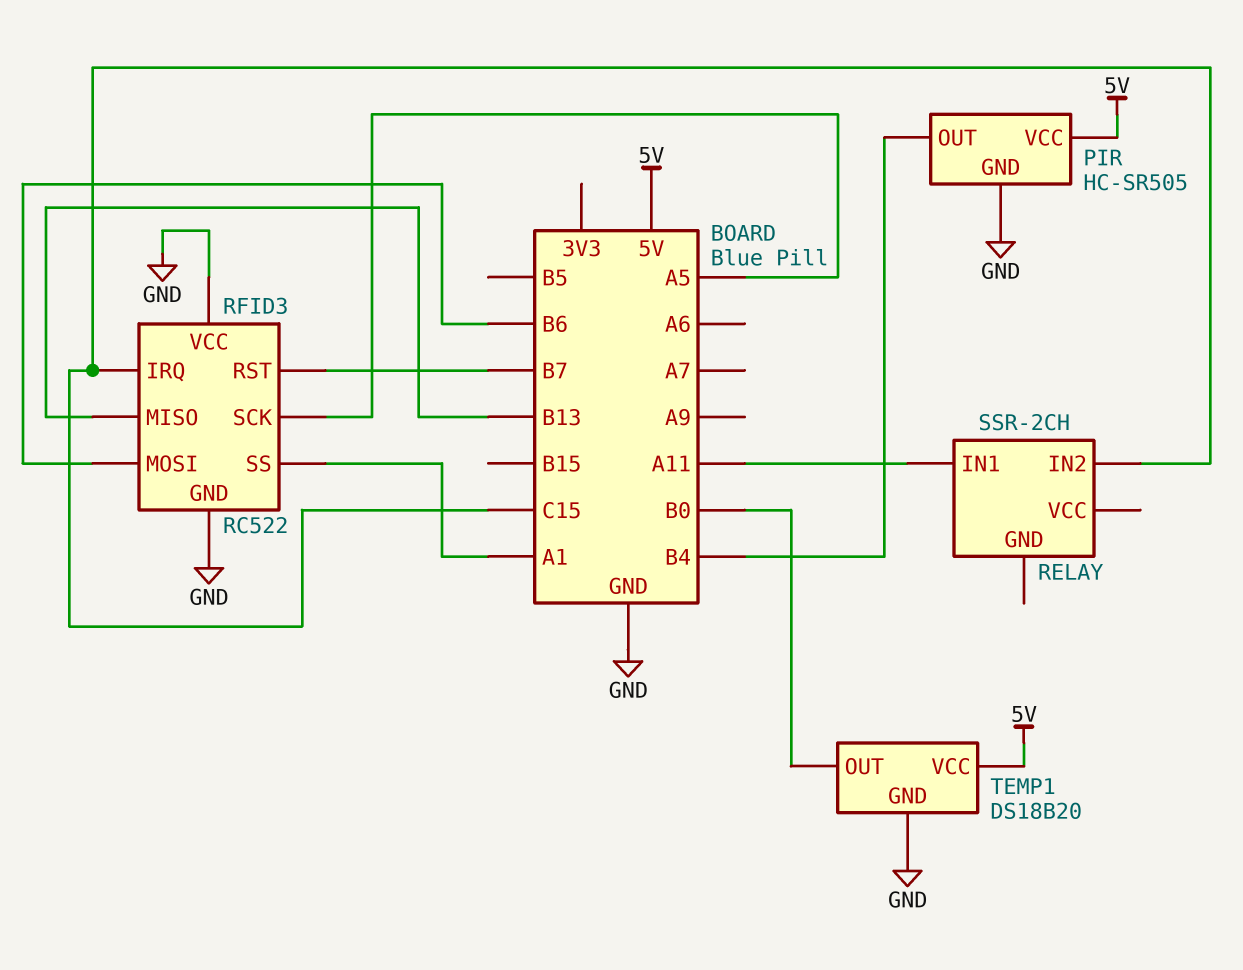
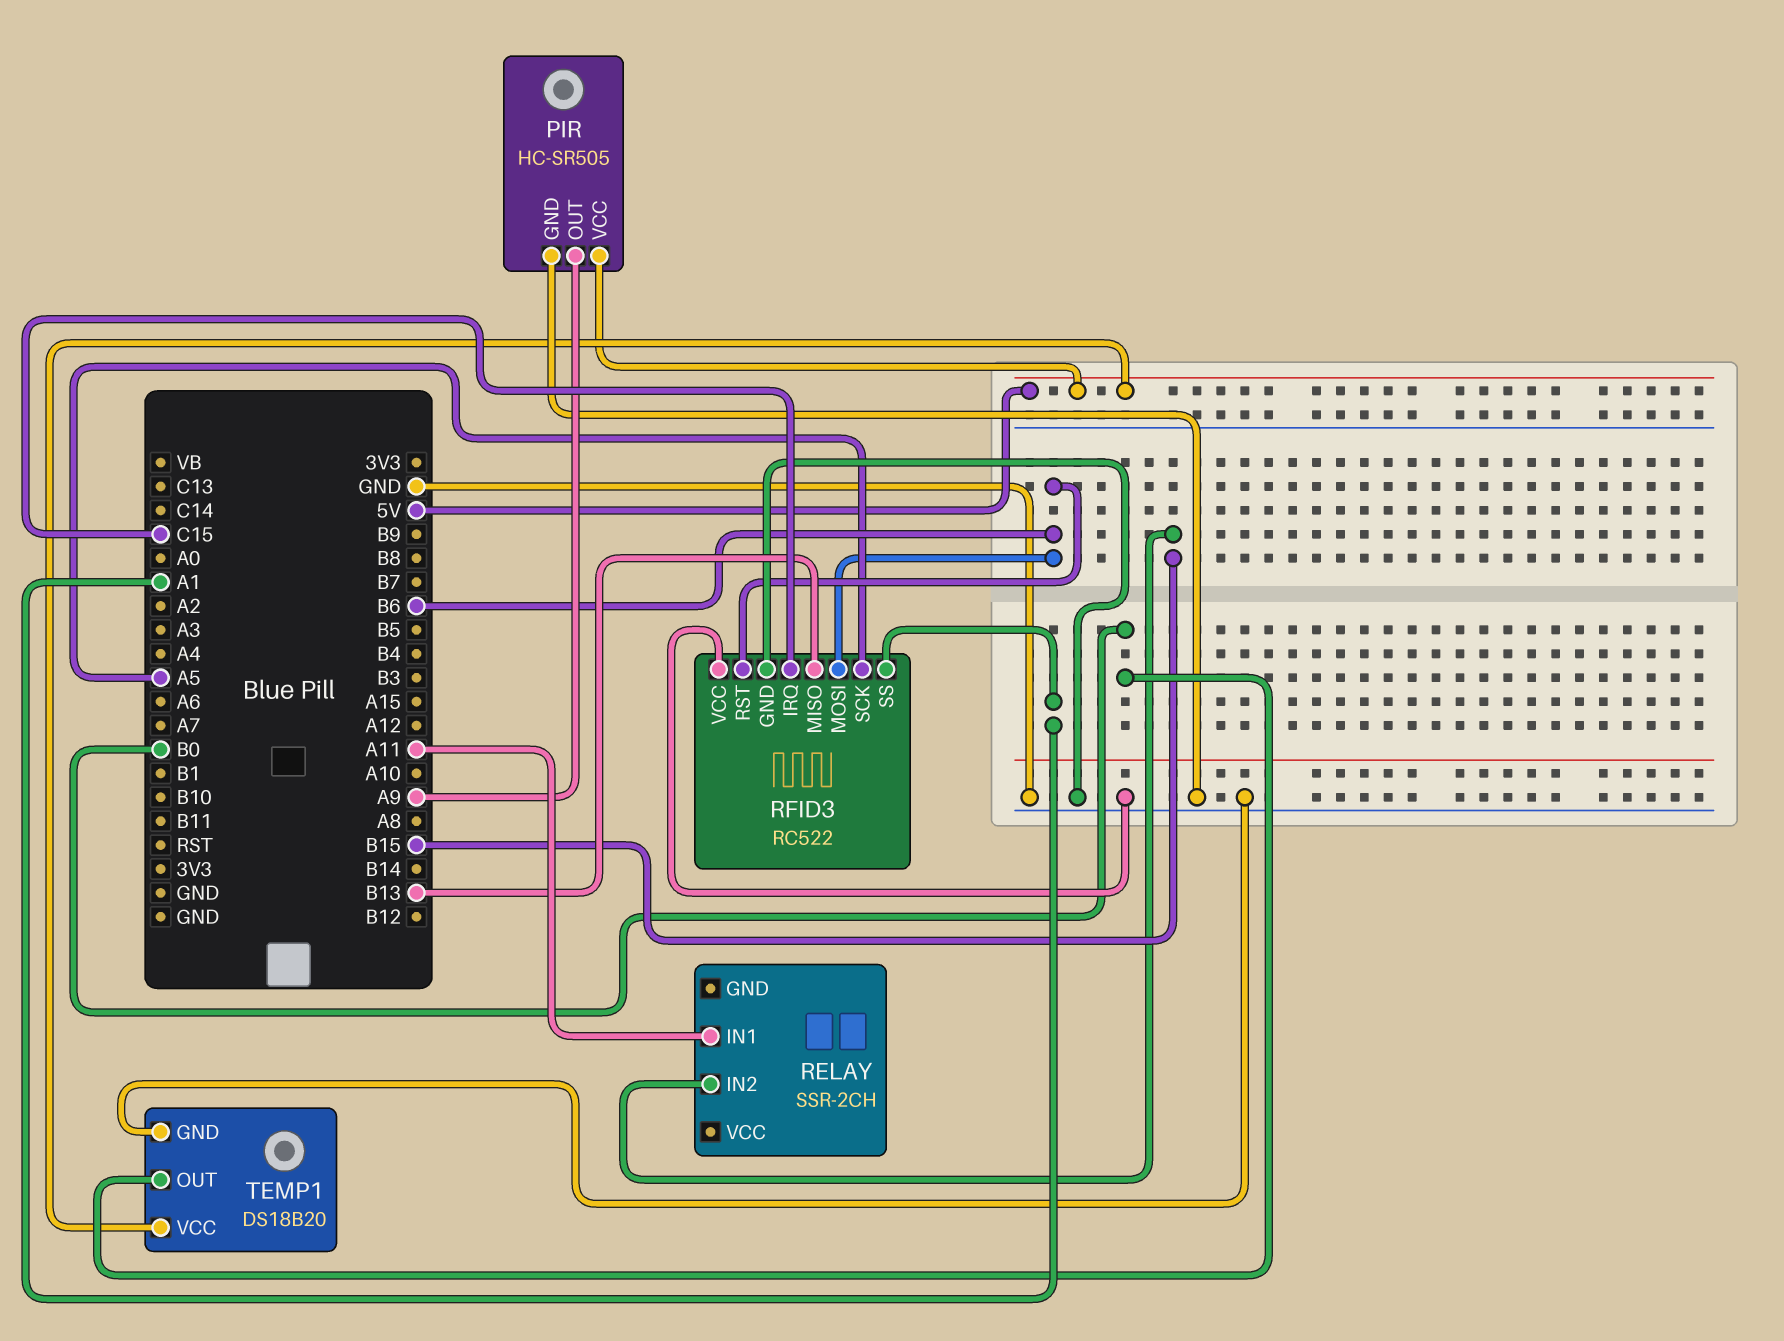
PIR pin OUT: B4 -> A9
RELAY pin IN2: C15 -> B15
RFID3 pin RST: B7 -> B6

